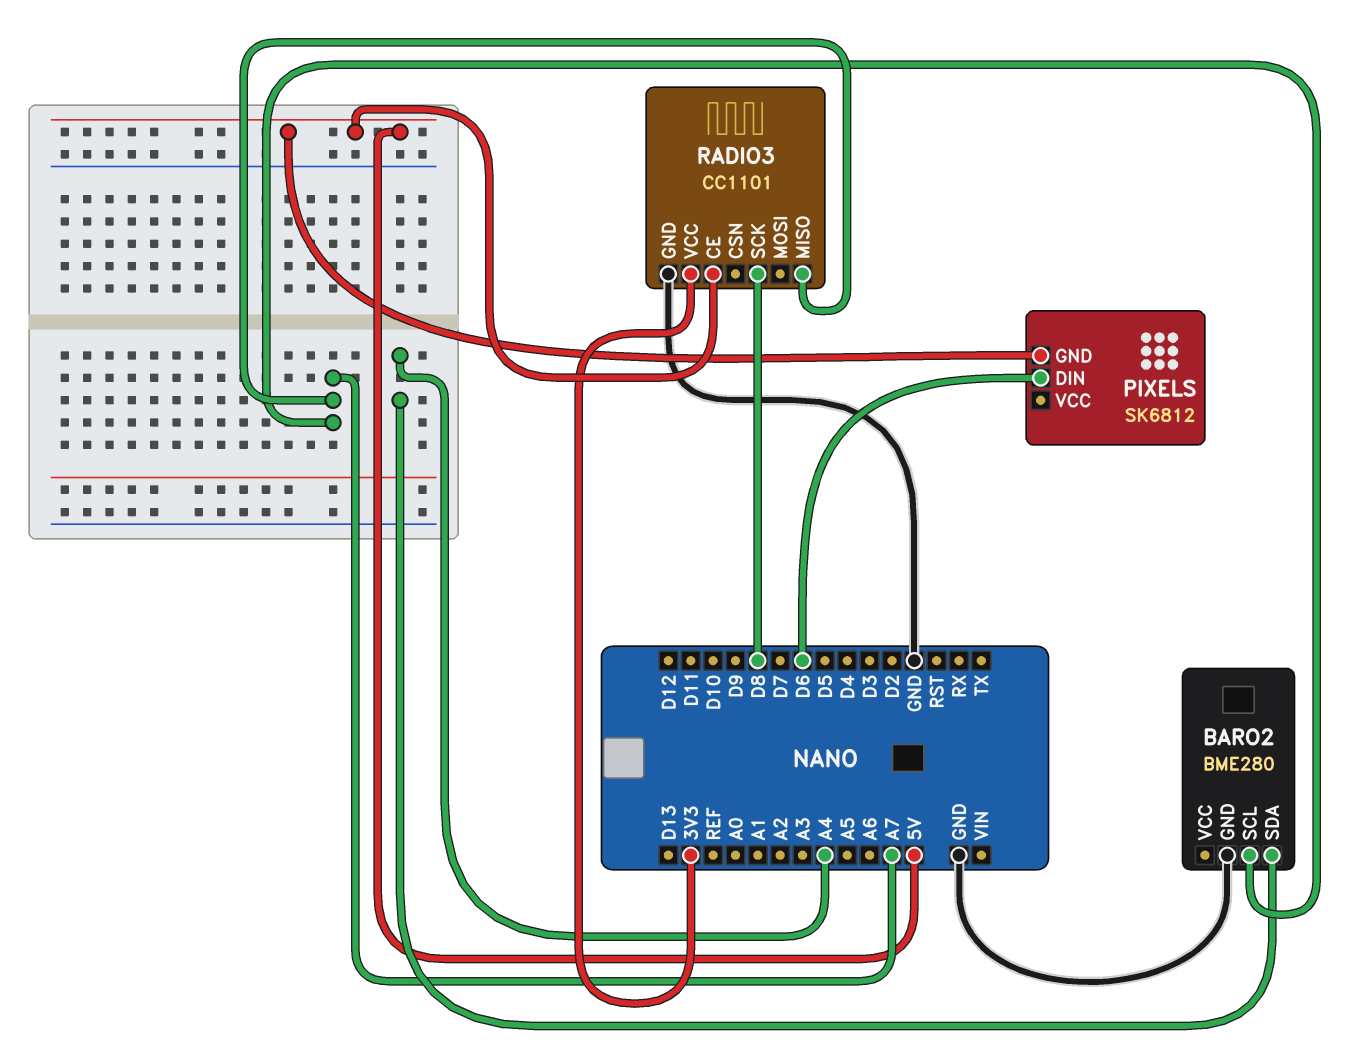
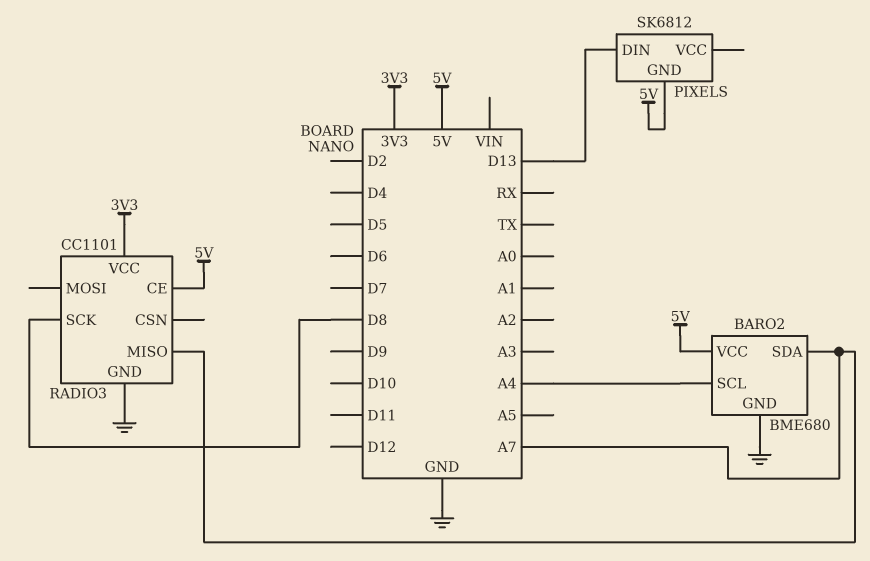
BARO2: BME280 -> BME680
BARO2 pin SCL: A7 -> A4
BARO2 pin SDA: A4 -> A7
BARO2 pin VCC: none -> 5V
PIXELS pin DIN: D6 -> D13

